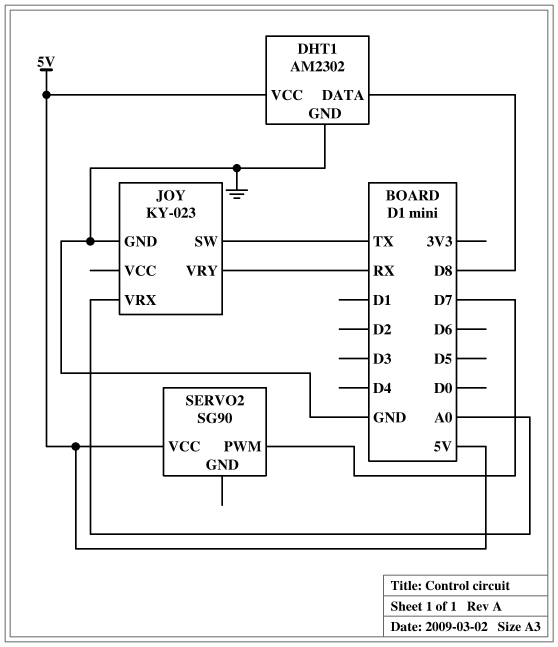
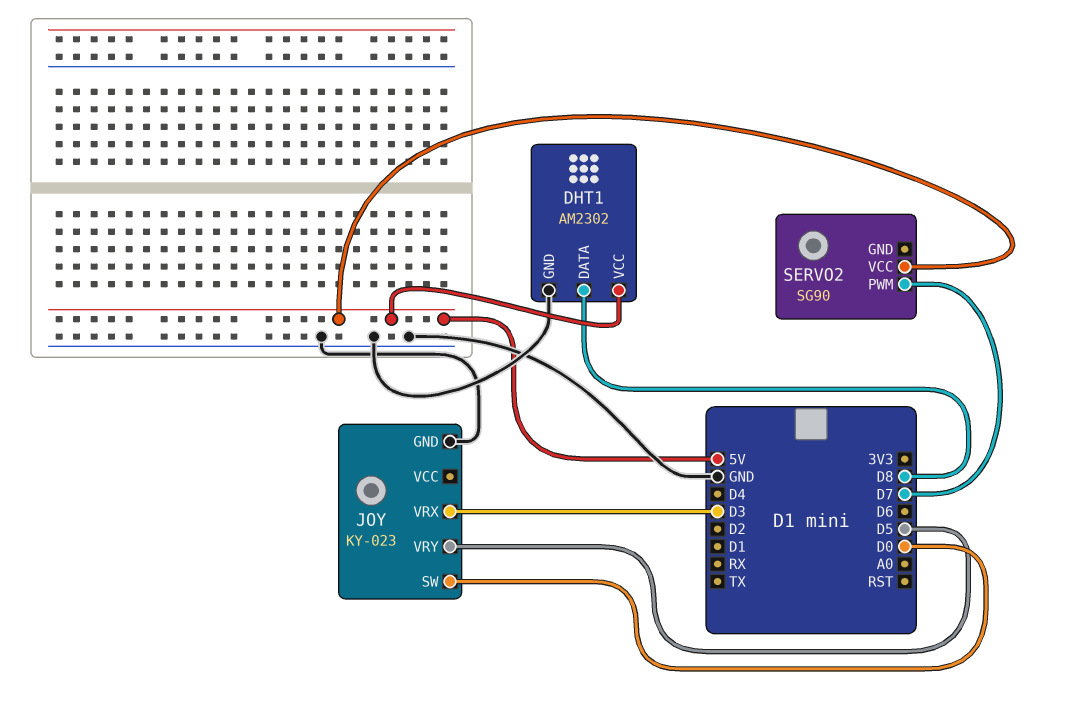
JOY pin SW: TX -> D0
JOY pin VRX: A0 -> D3
JOY pin VRY: RX -> D5

